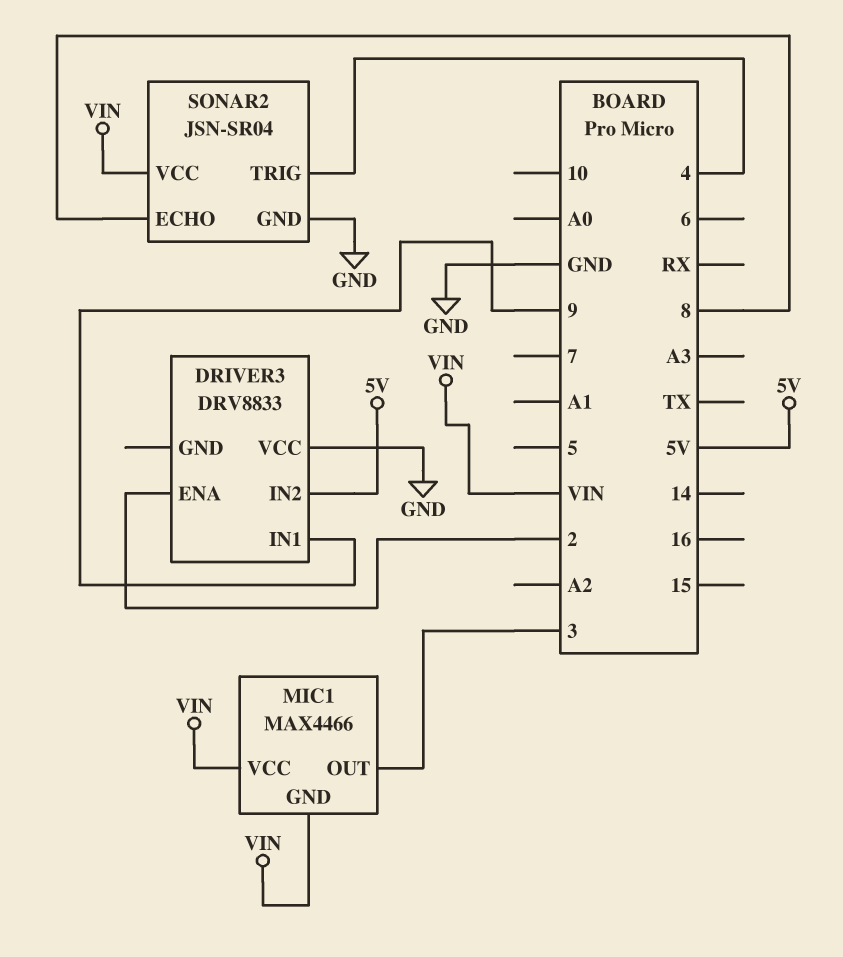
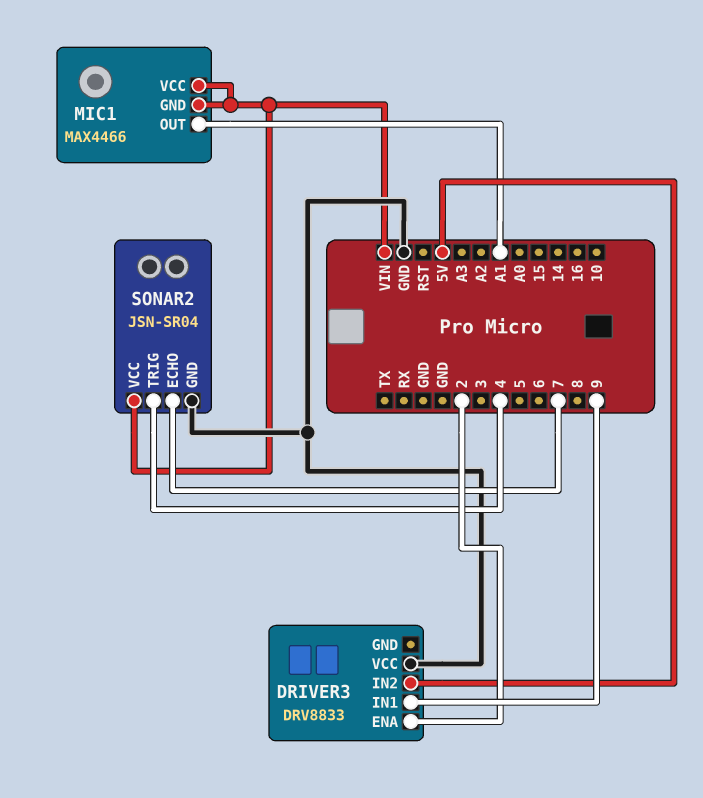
MIC1 pin OUT: 3 -> A1
SONAR2 pin ECHO: 8 -> 7

